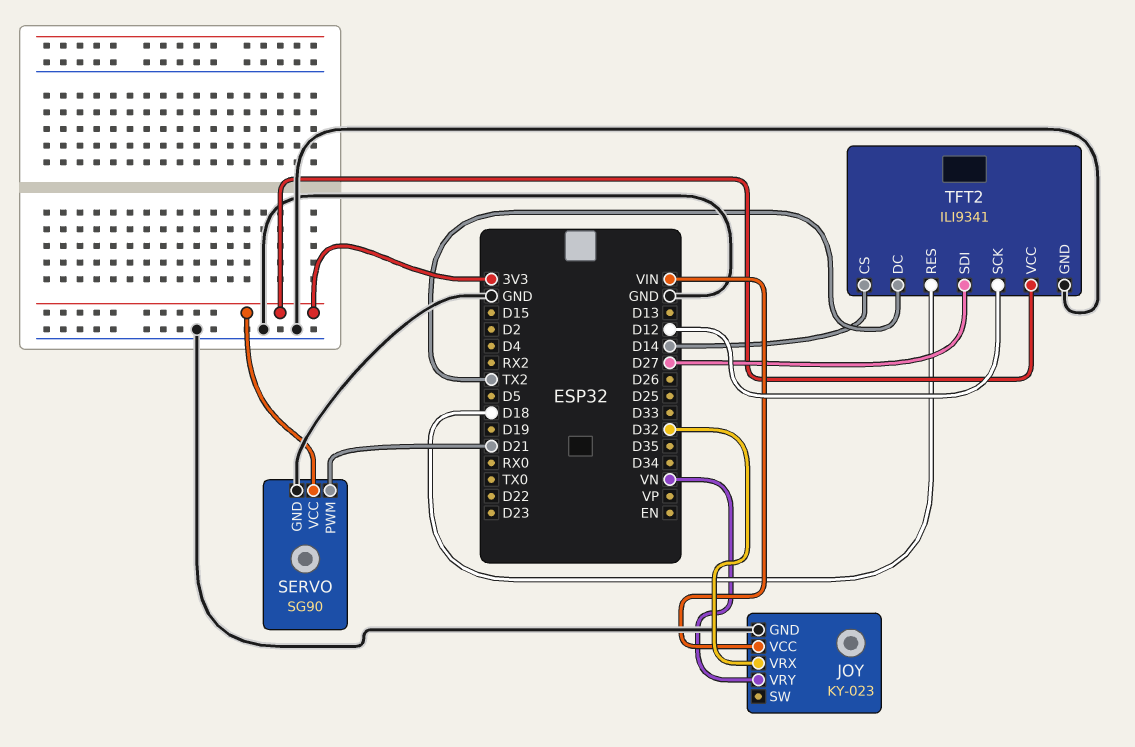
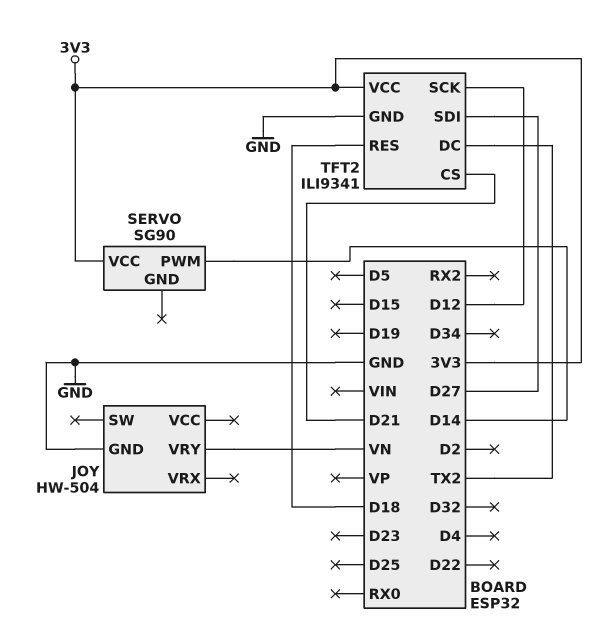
JOY: KY-023 -> HW-504
JOY pin VCC: VIN -> none
JOY pin VRX: D32 -> none
SERVO pin GND: GND -> none
SERVO pin PWM: D21 -> D14
TFT2 pin CS: D14 -> D21

